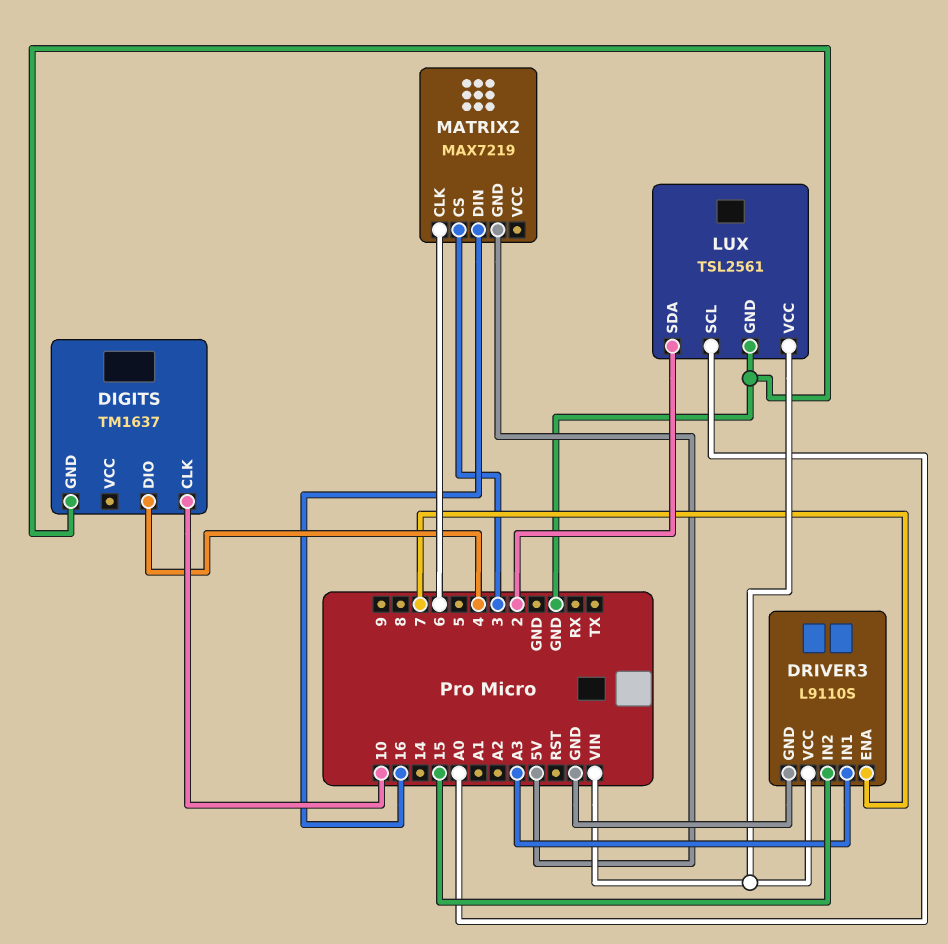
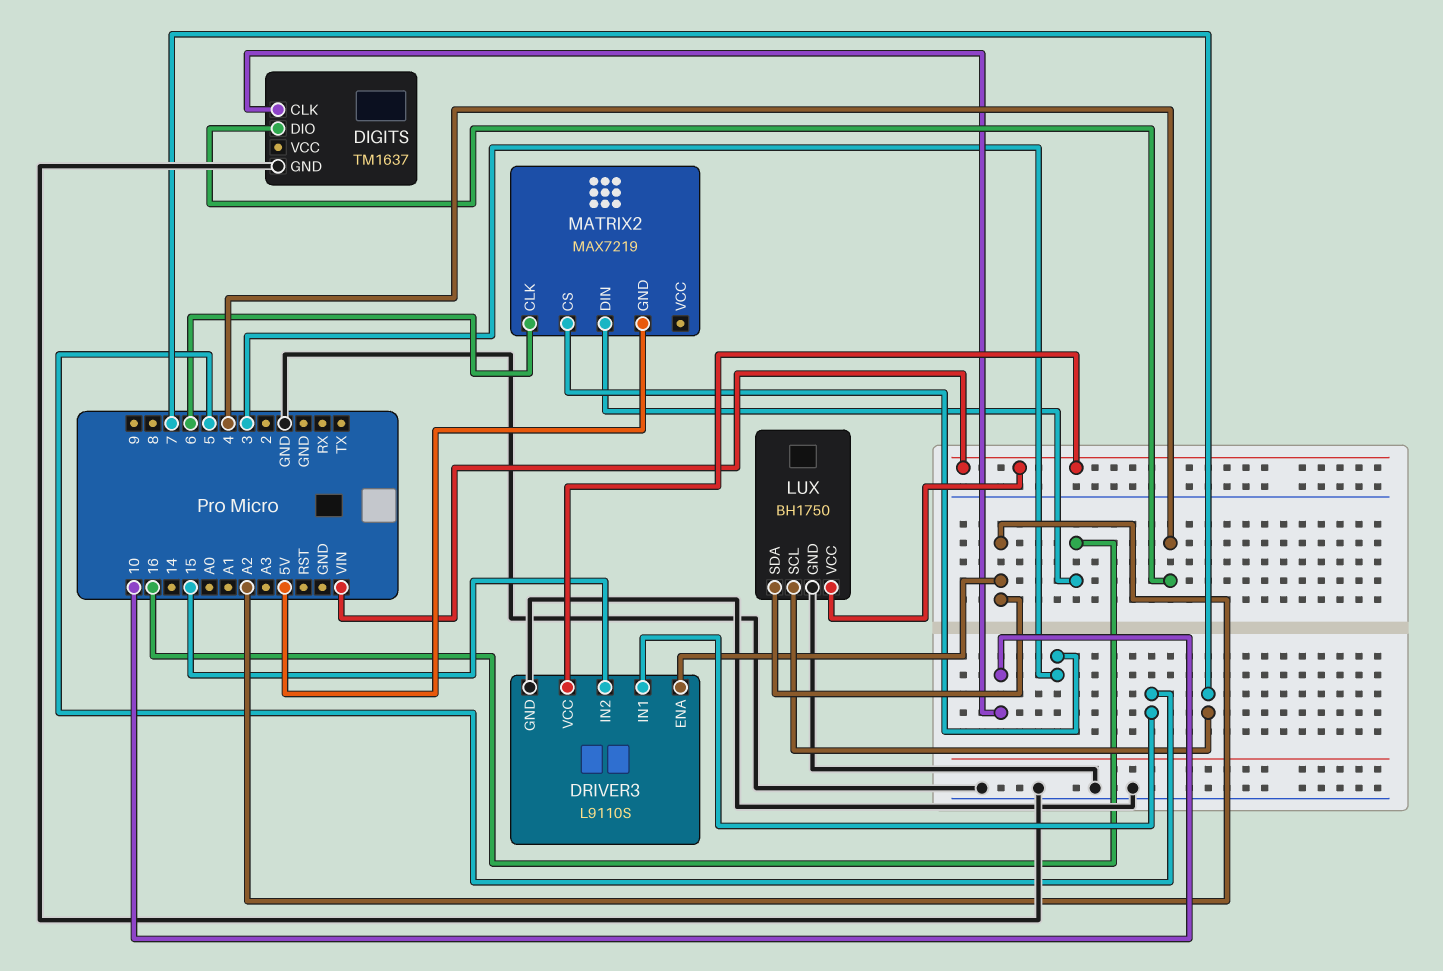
DRIVER3 pin ENA: 7 -> A2
DRIVER3 pin IN1: A3 -> 5
LUX: TSL2561 -> BH1750
LUX pin SCL: A0 -> 7
LUX pin SDA: 2 -> A2

